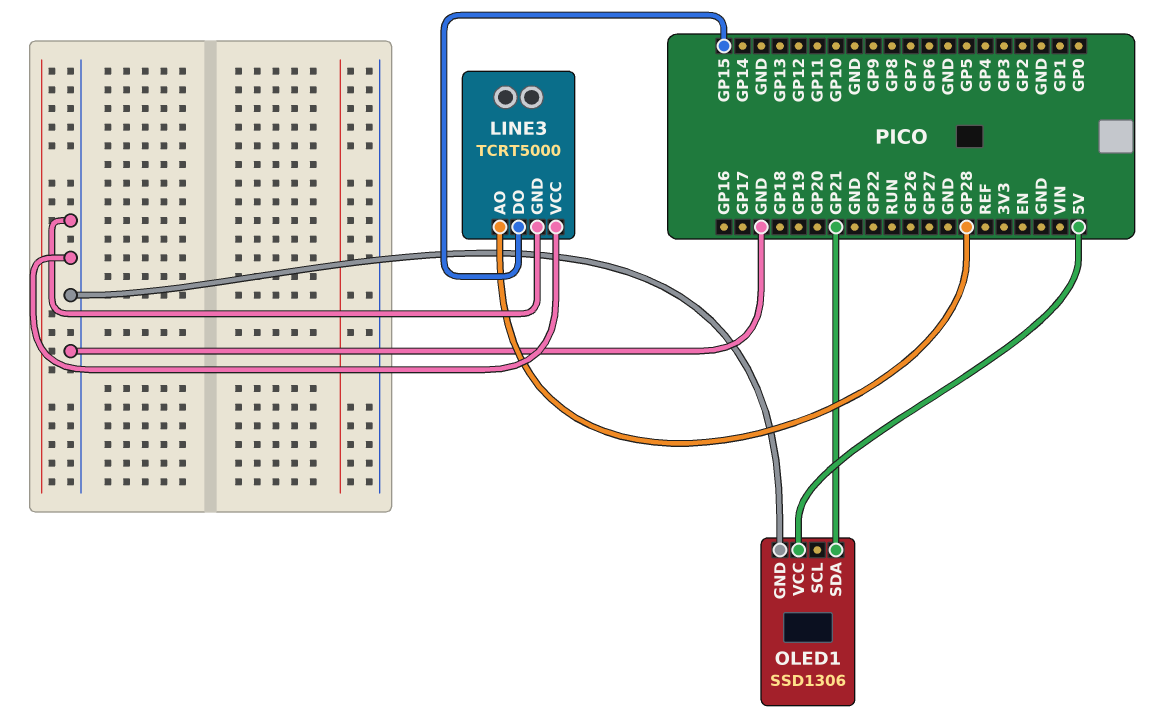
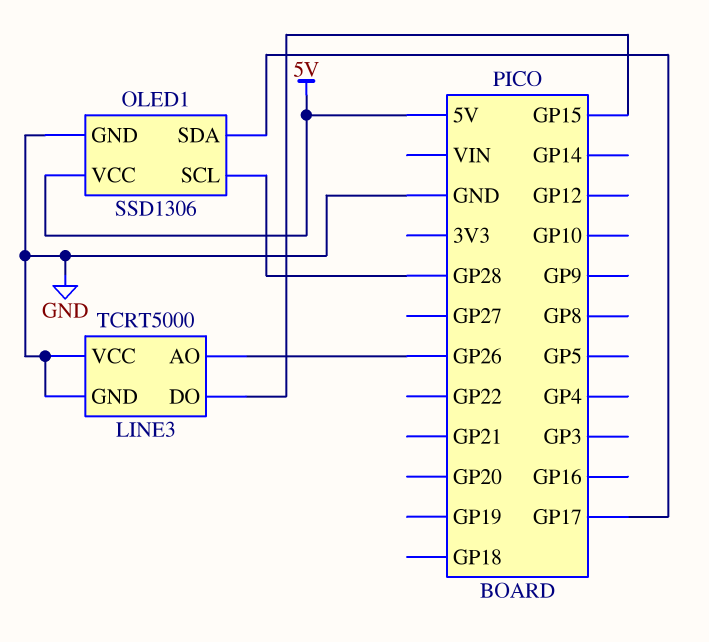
LINE3 pin AO: GP28 -> GP26
OLED1 pin SCL: none -> GP28
OLED1 pin SDA: GP21 -> GP17

